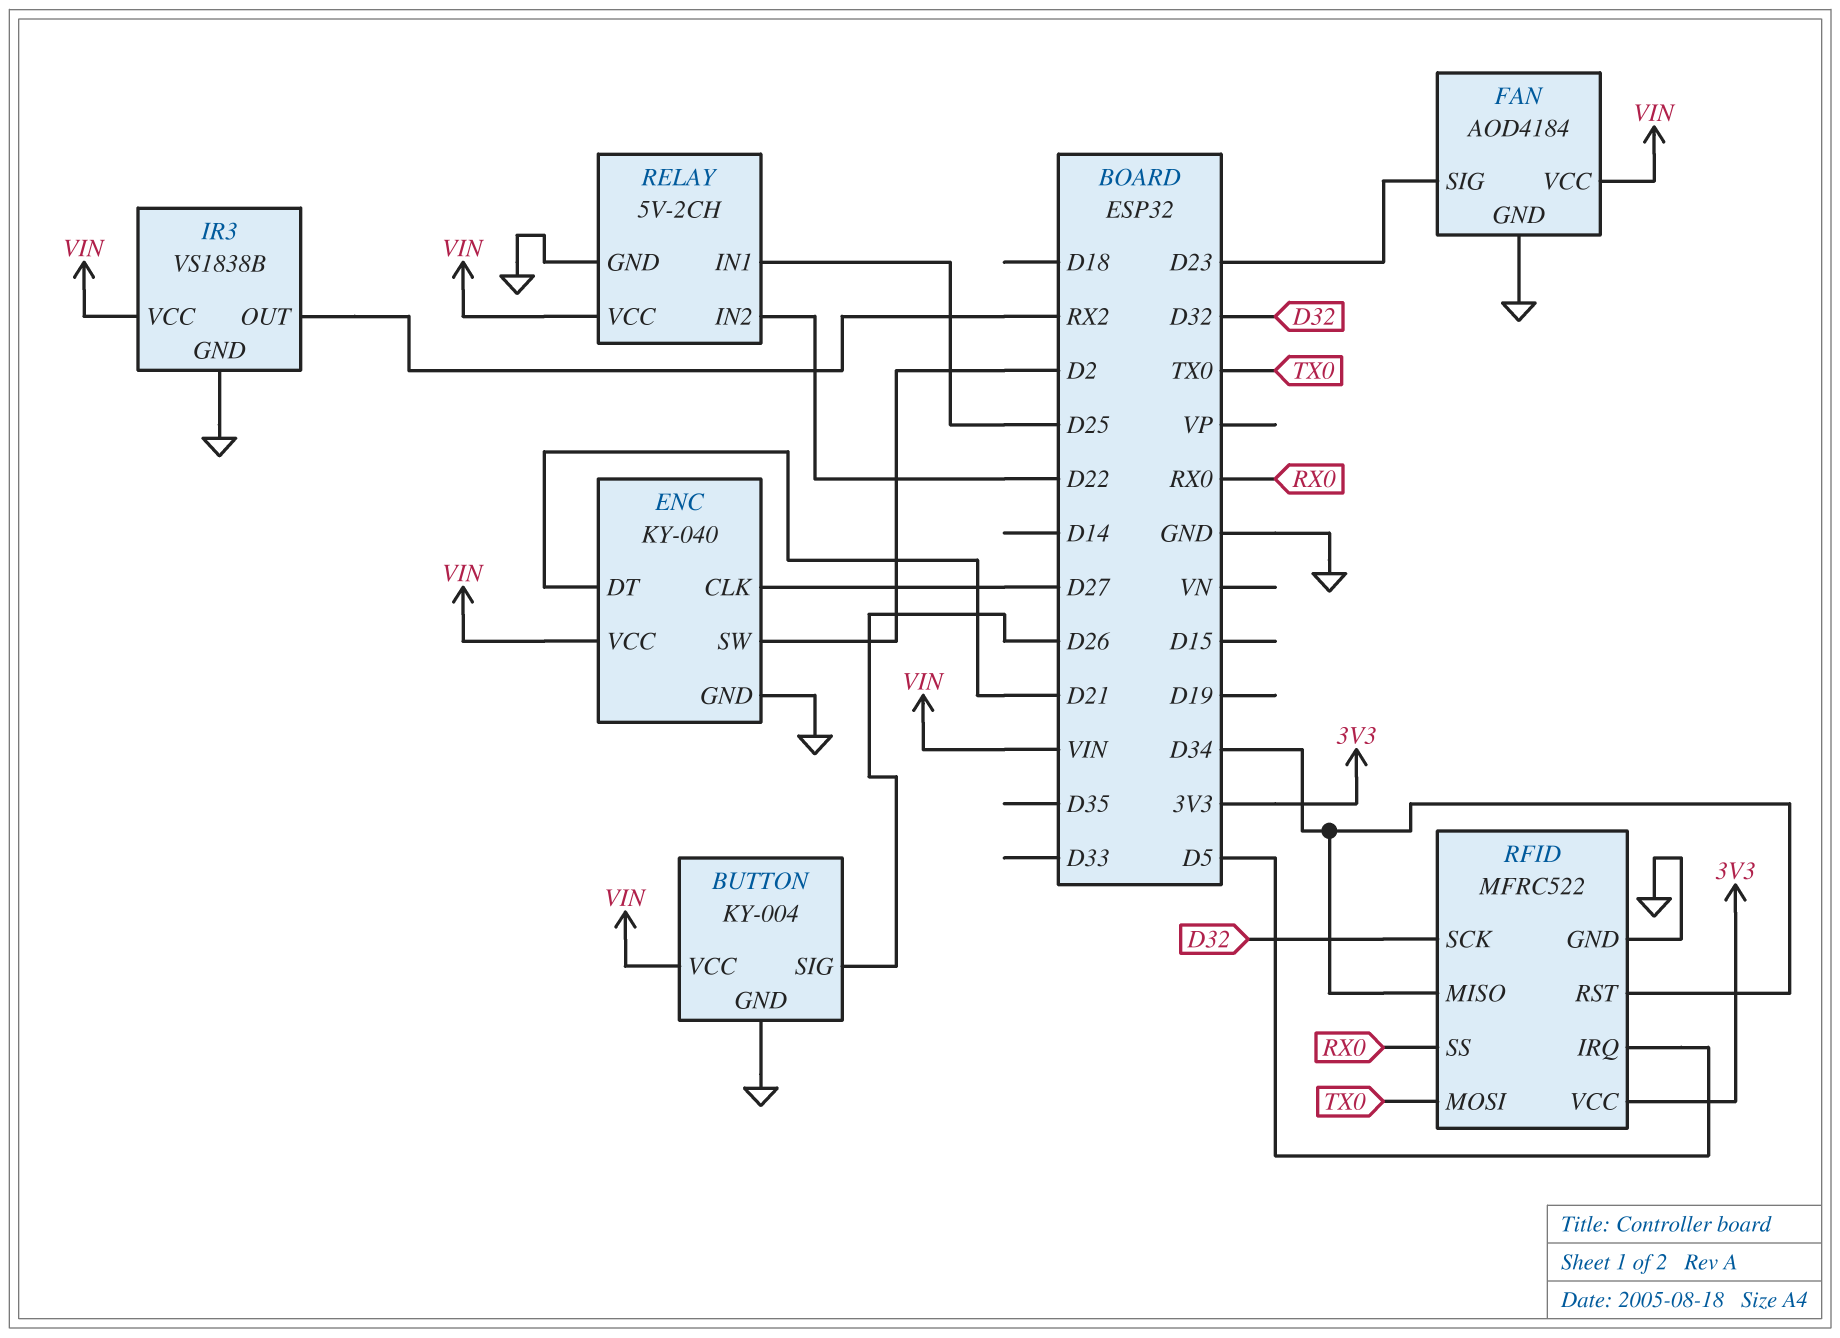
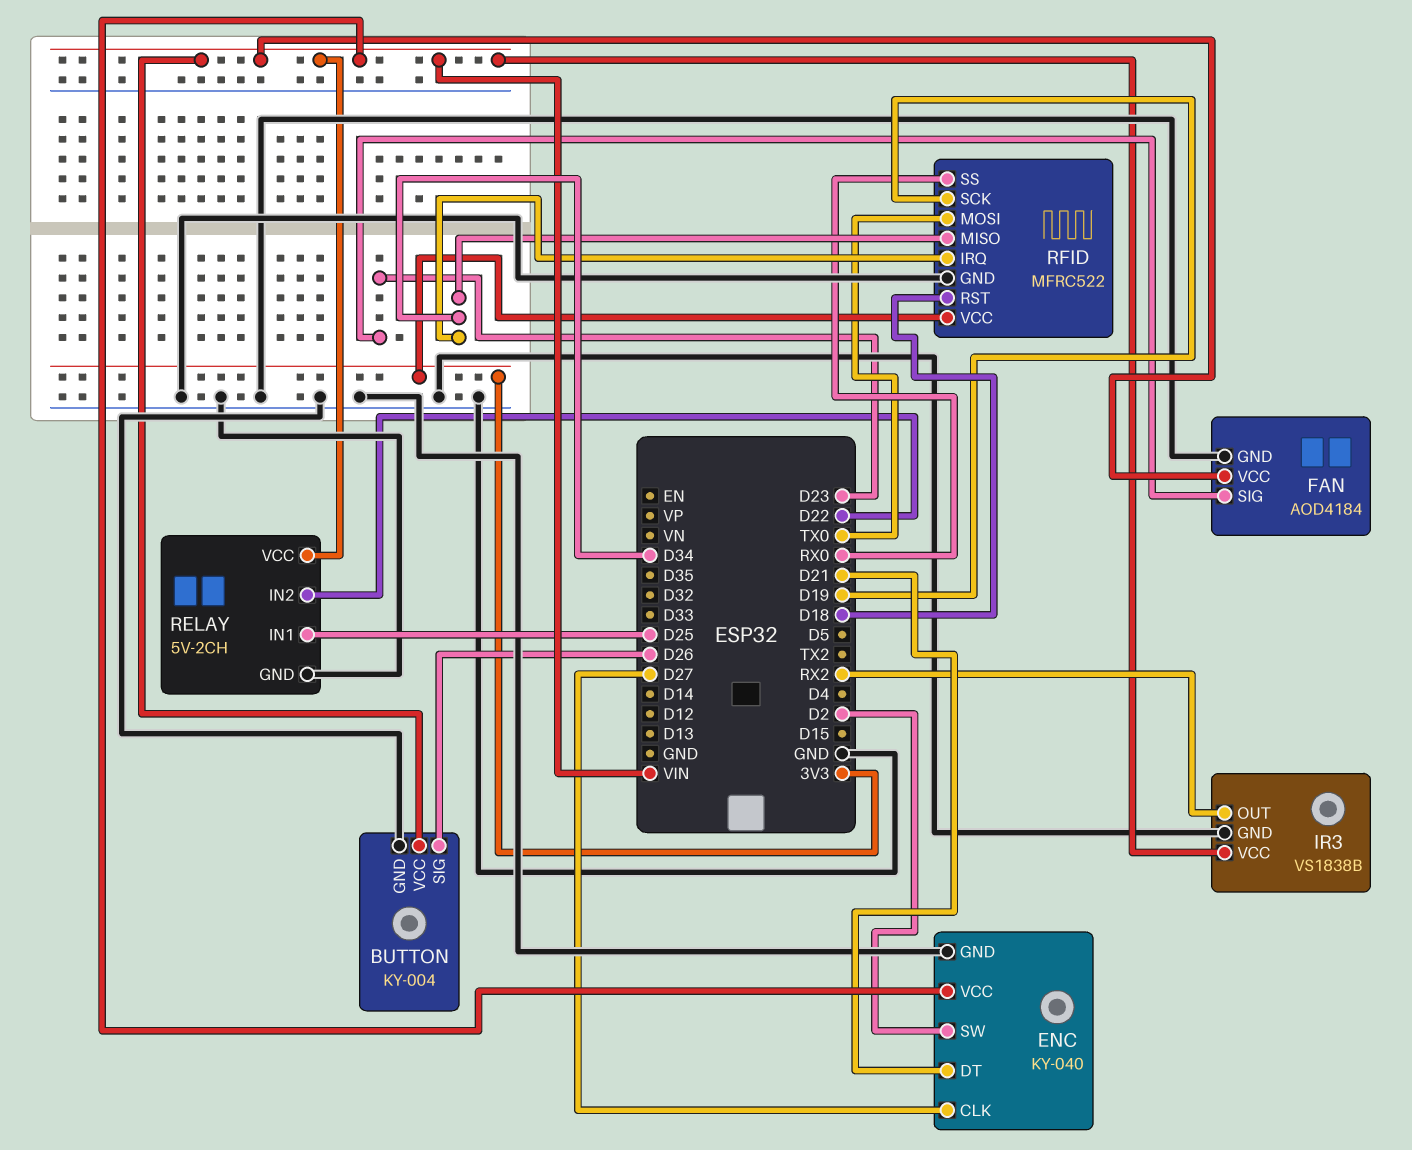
RFID pin IRQ: D5 -> D34
RFID pin RST: D34 -> D18
RFID pin SCK: D32 -> D19

